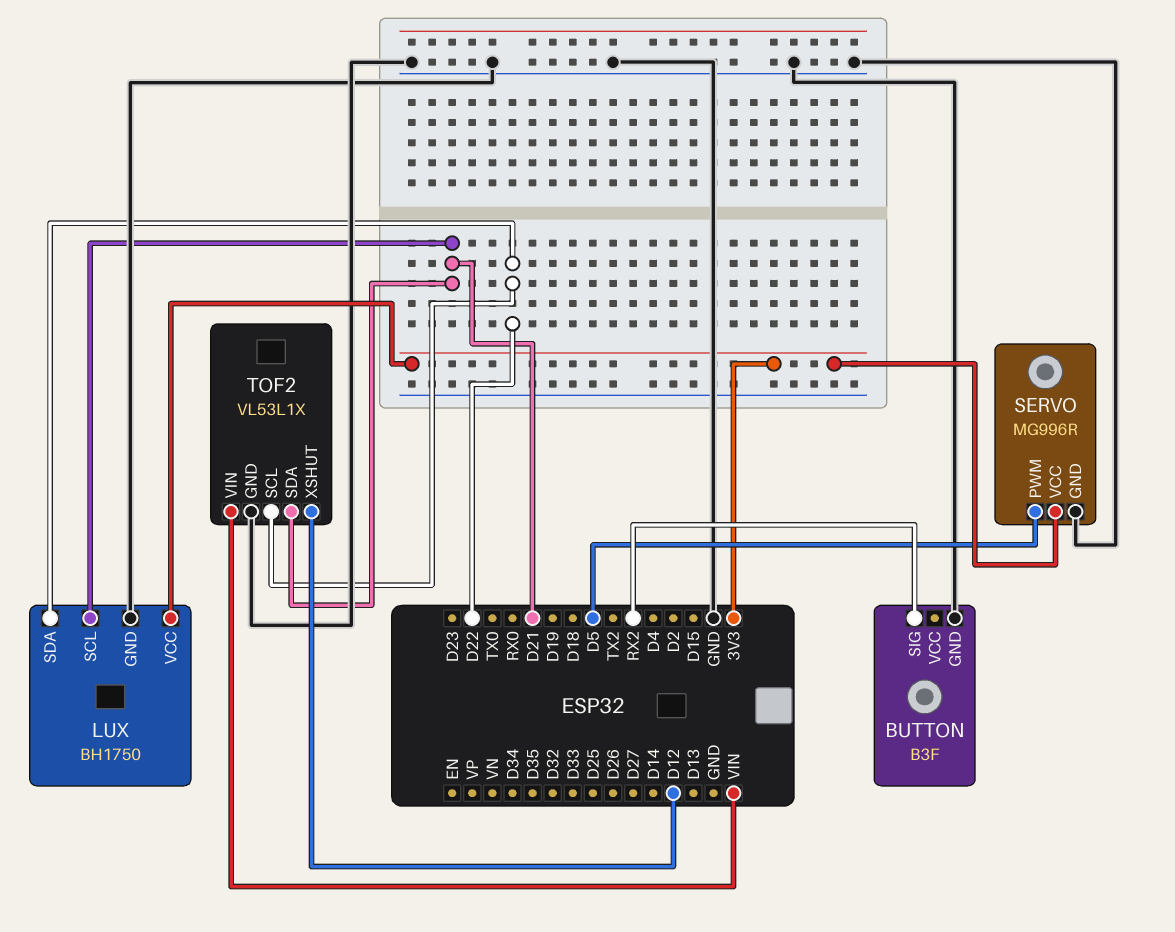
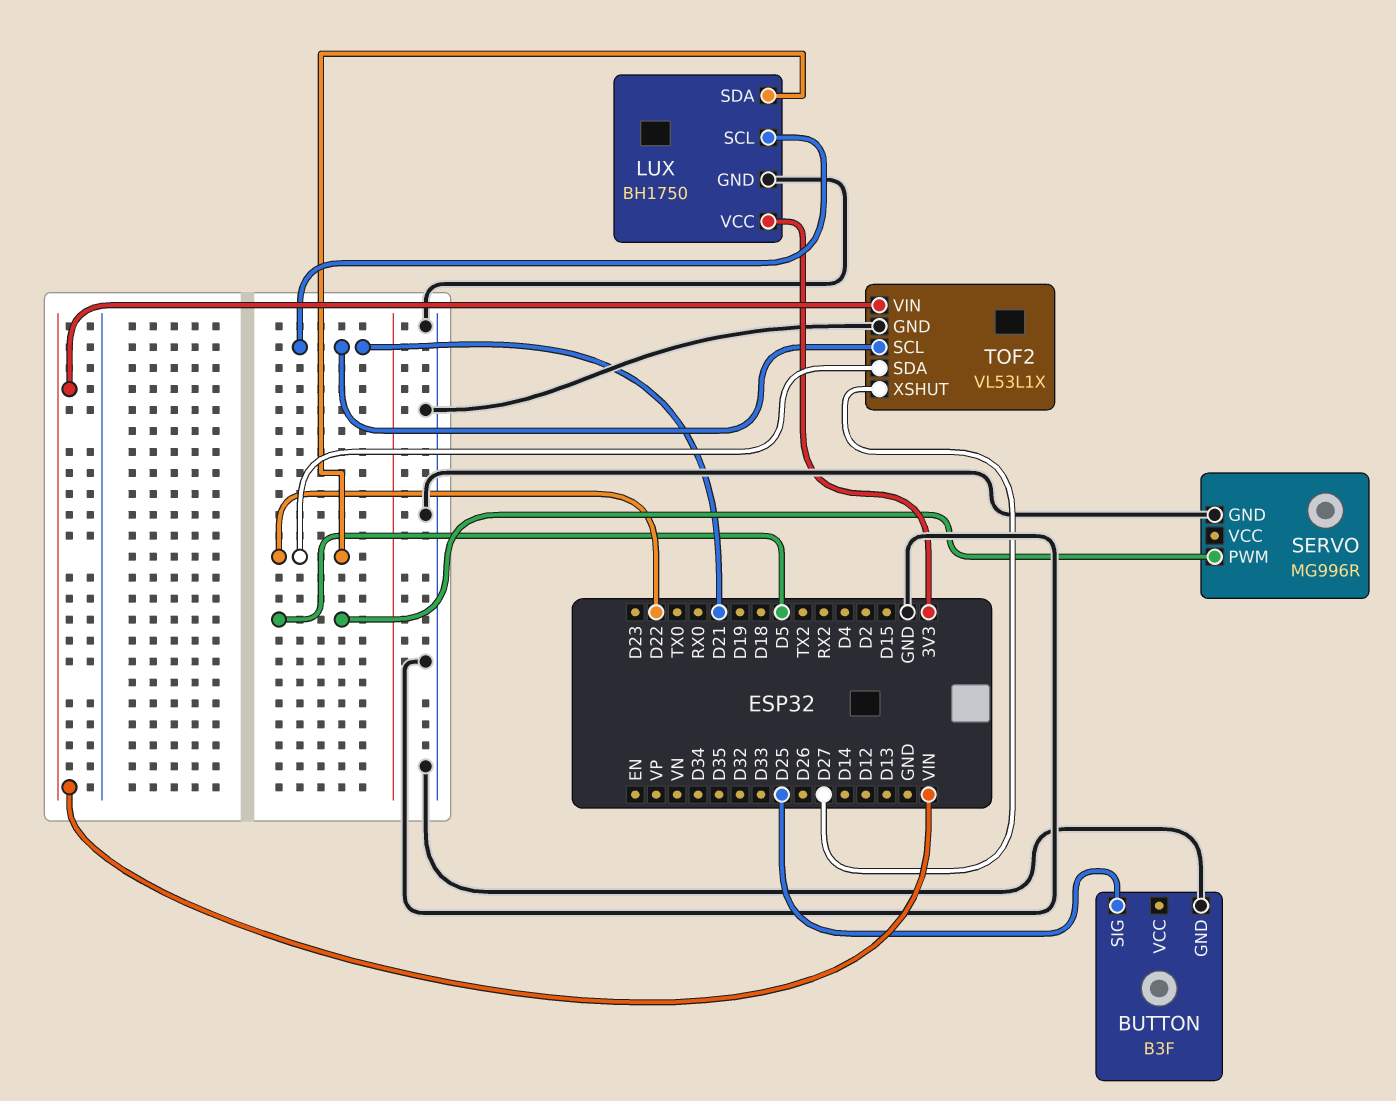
BUTTON pin SIG: RX2 -> D25
SERVO pin VCC: 3V3 -> none
TOF2 pin SCL: D22 -> D21
TOF2 pin SDA: D21 -> D22
TOF2 pin XSHUT: D12 -> D27

